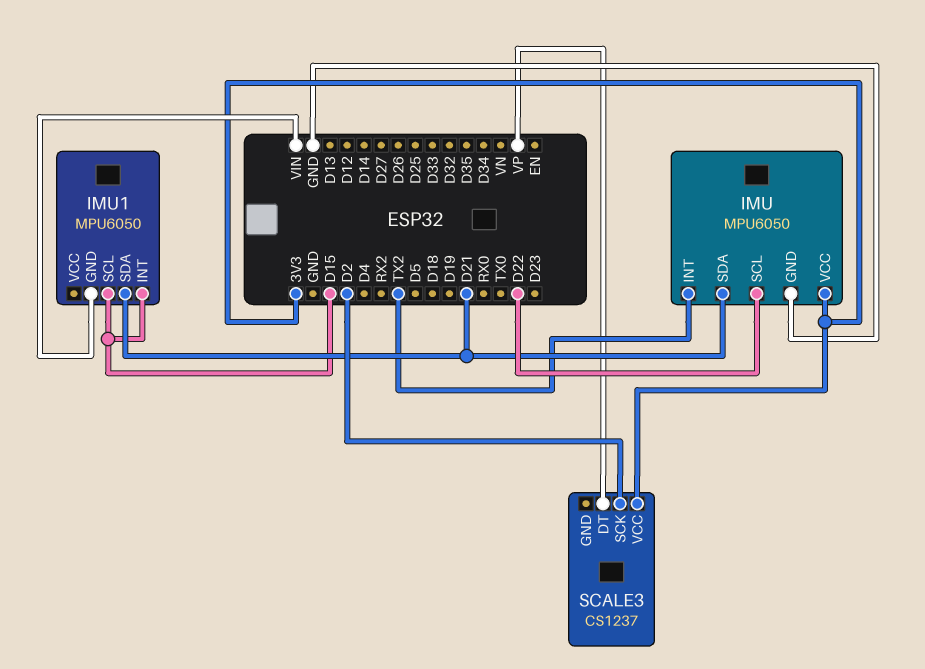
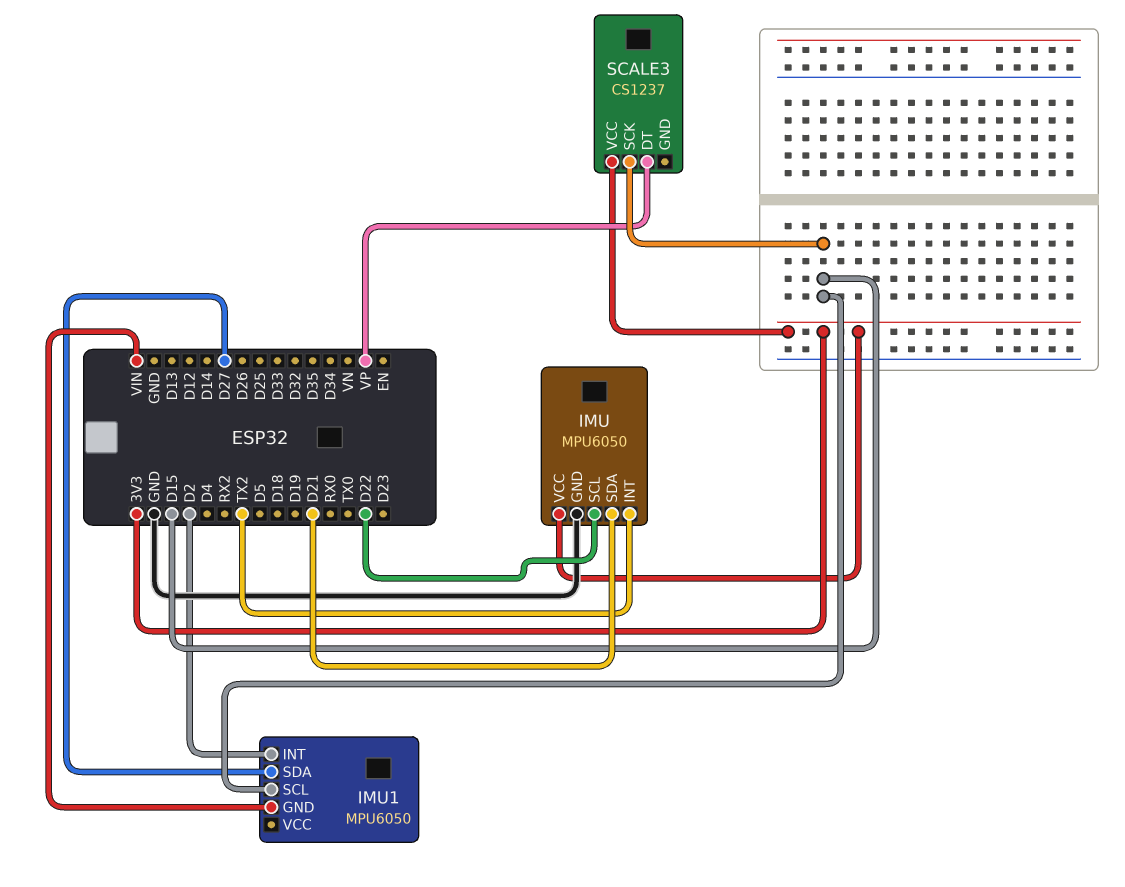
IMU1 pin INT: D15 -> D2
IMU1 pin SDA: D21 -> D27
SCALE3 pin SCK: D2 -> D15

